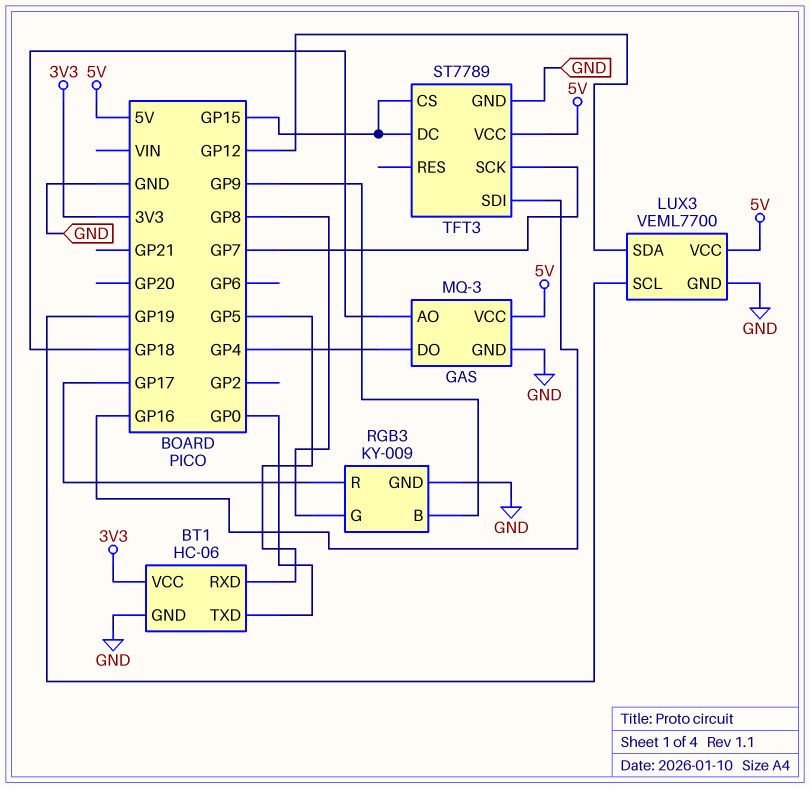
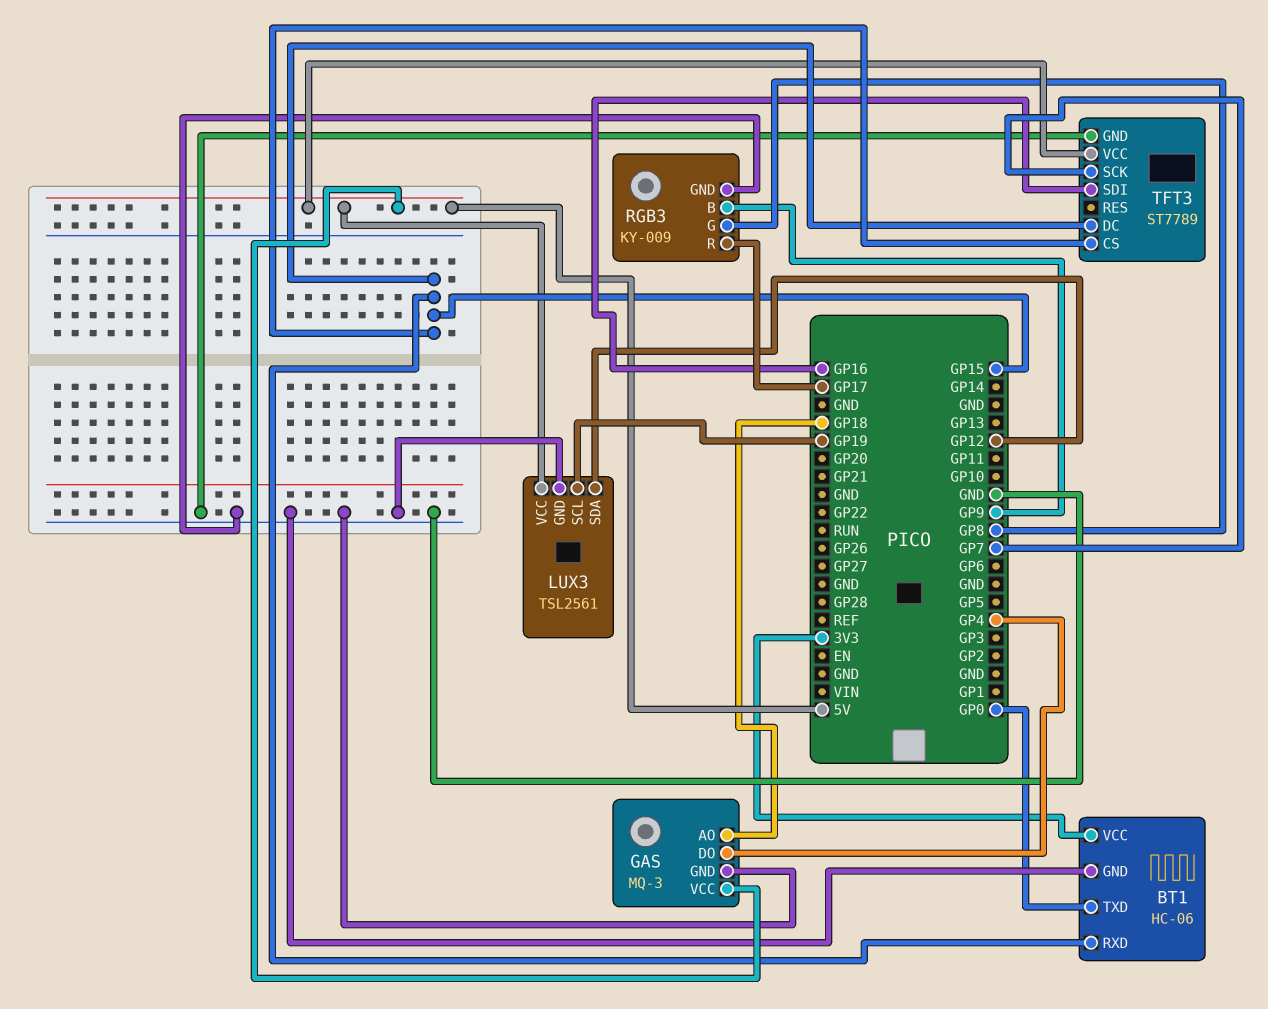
BT1 pin RXD: GP5 -> GP15
LUX3: VEML7700 -> TSL2561

